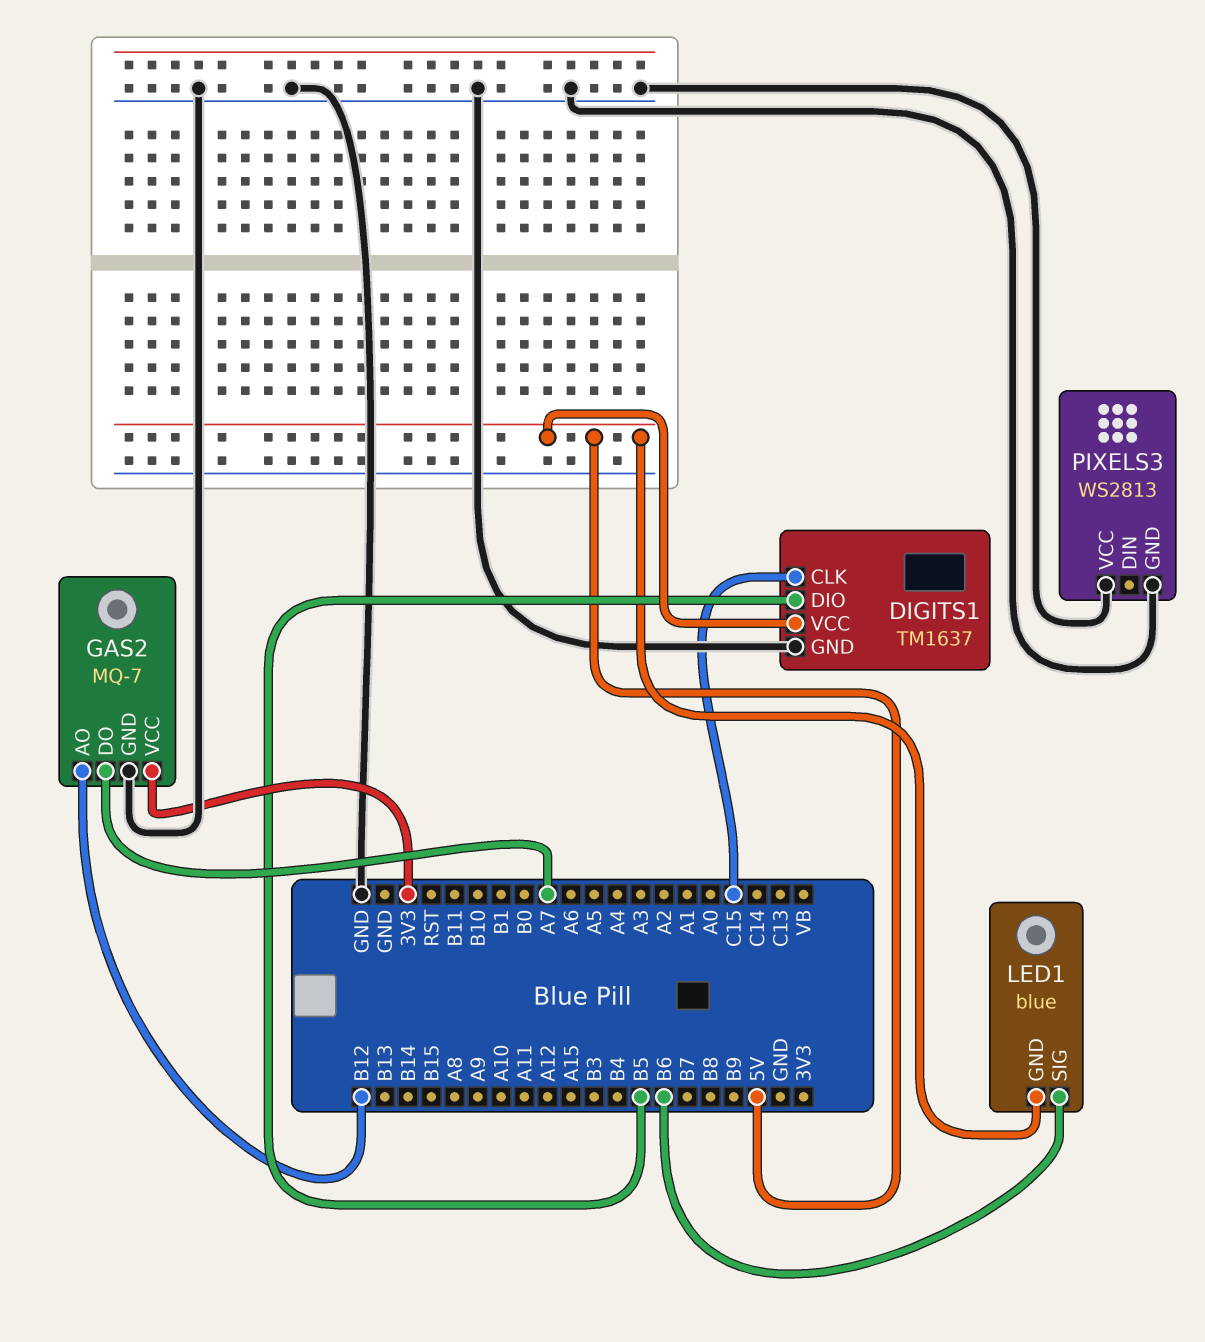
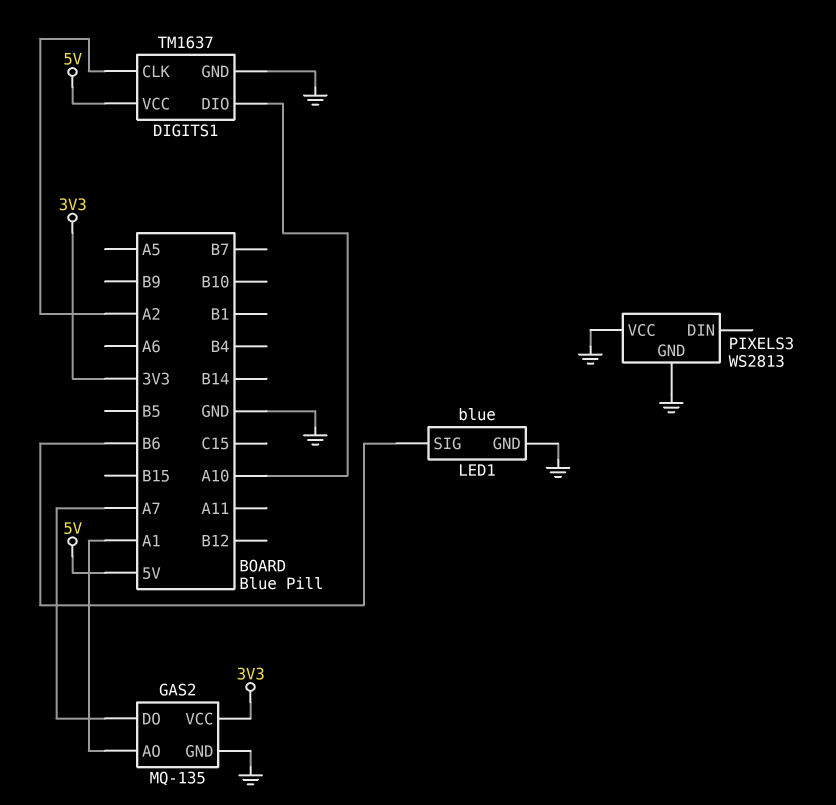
DIGITS1 pin CLK: C15 -> A2
DIGITS1 pin DIO: B5 -> A10
GAS2: MQ-7 -> MQ-135
GAS2 pin AO: B12 -> A1
LED1 pin GND: 5V -> GND

